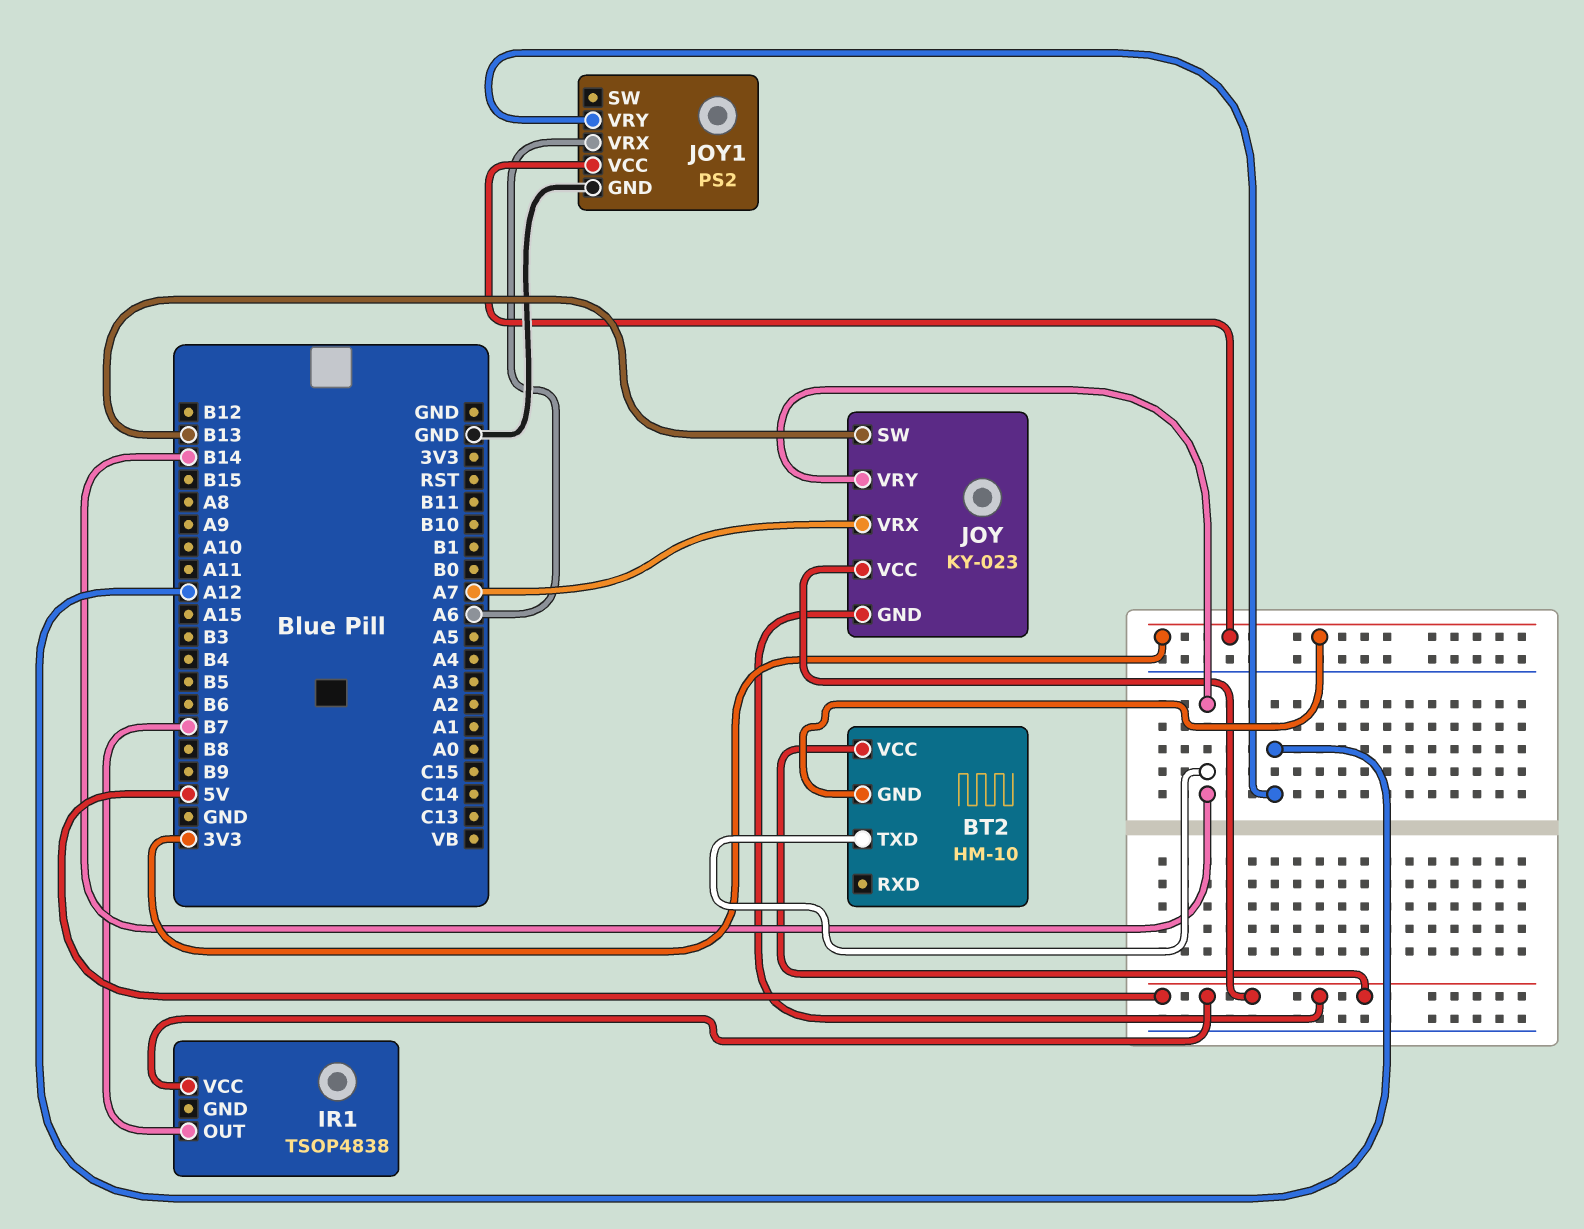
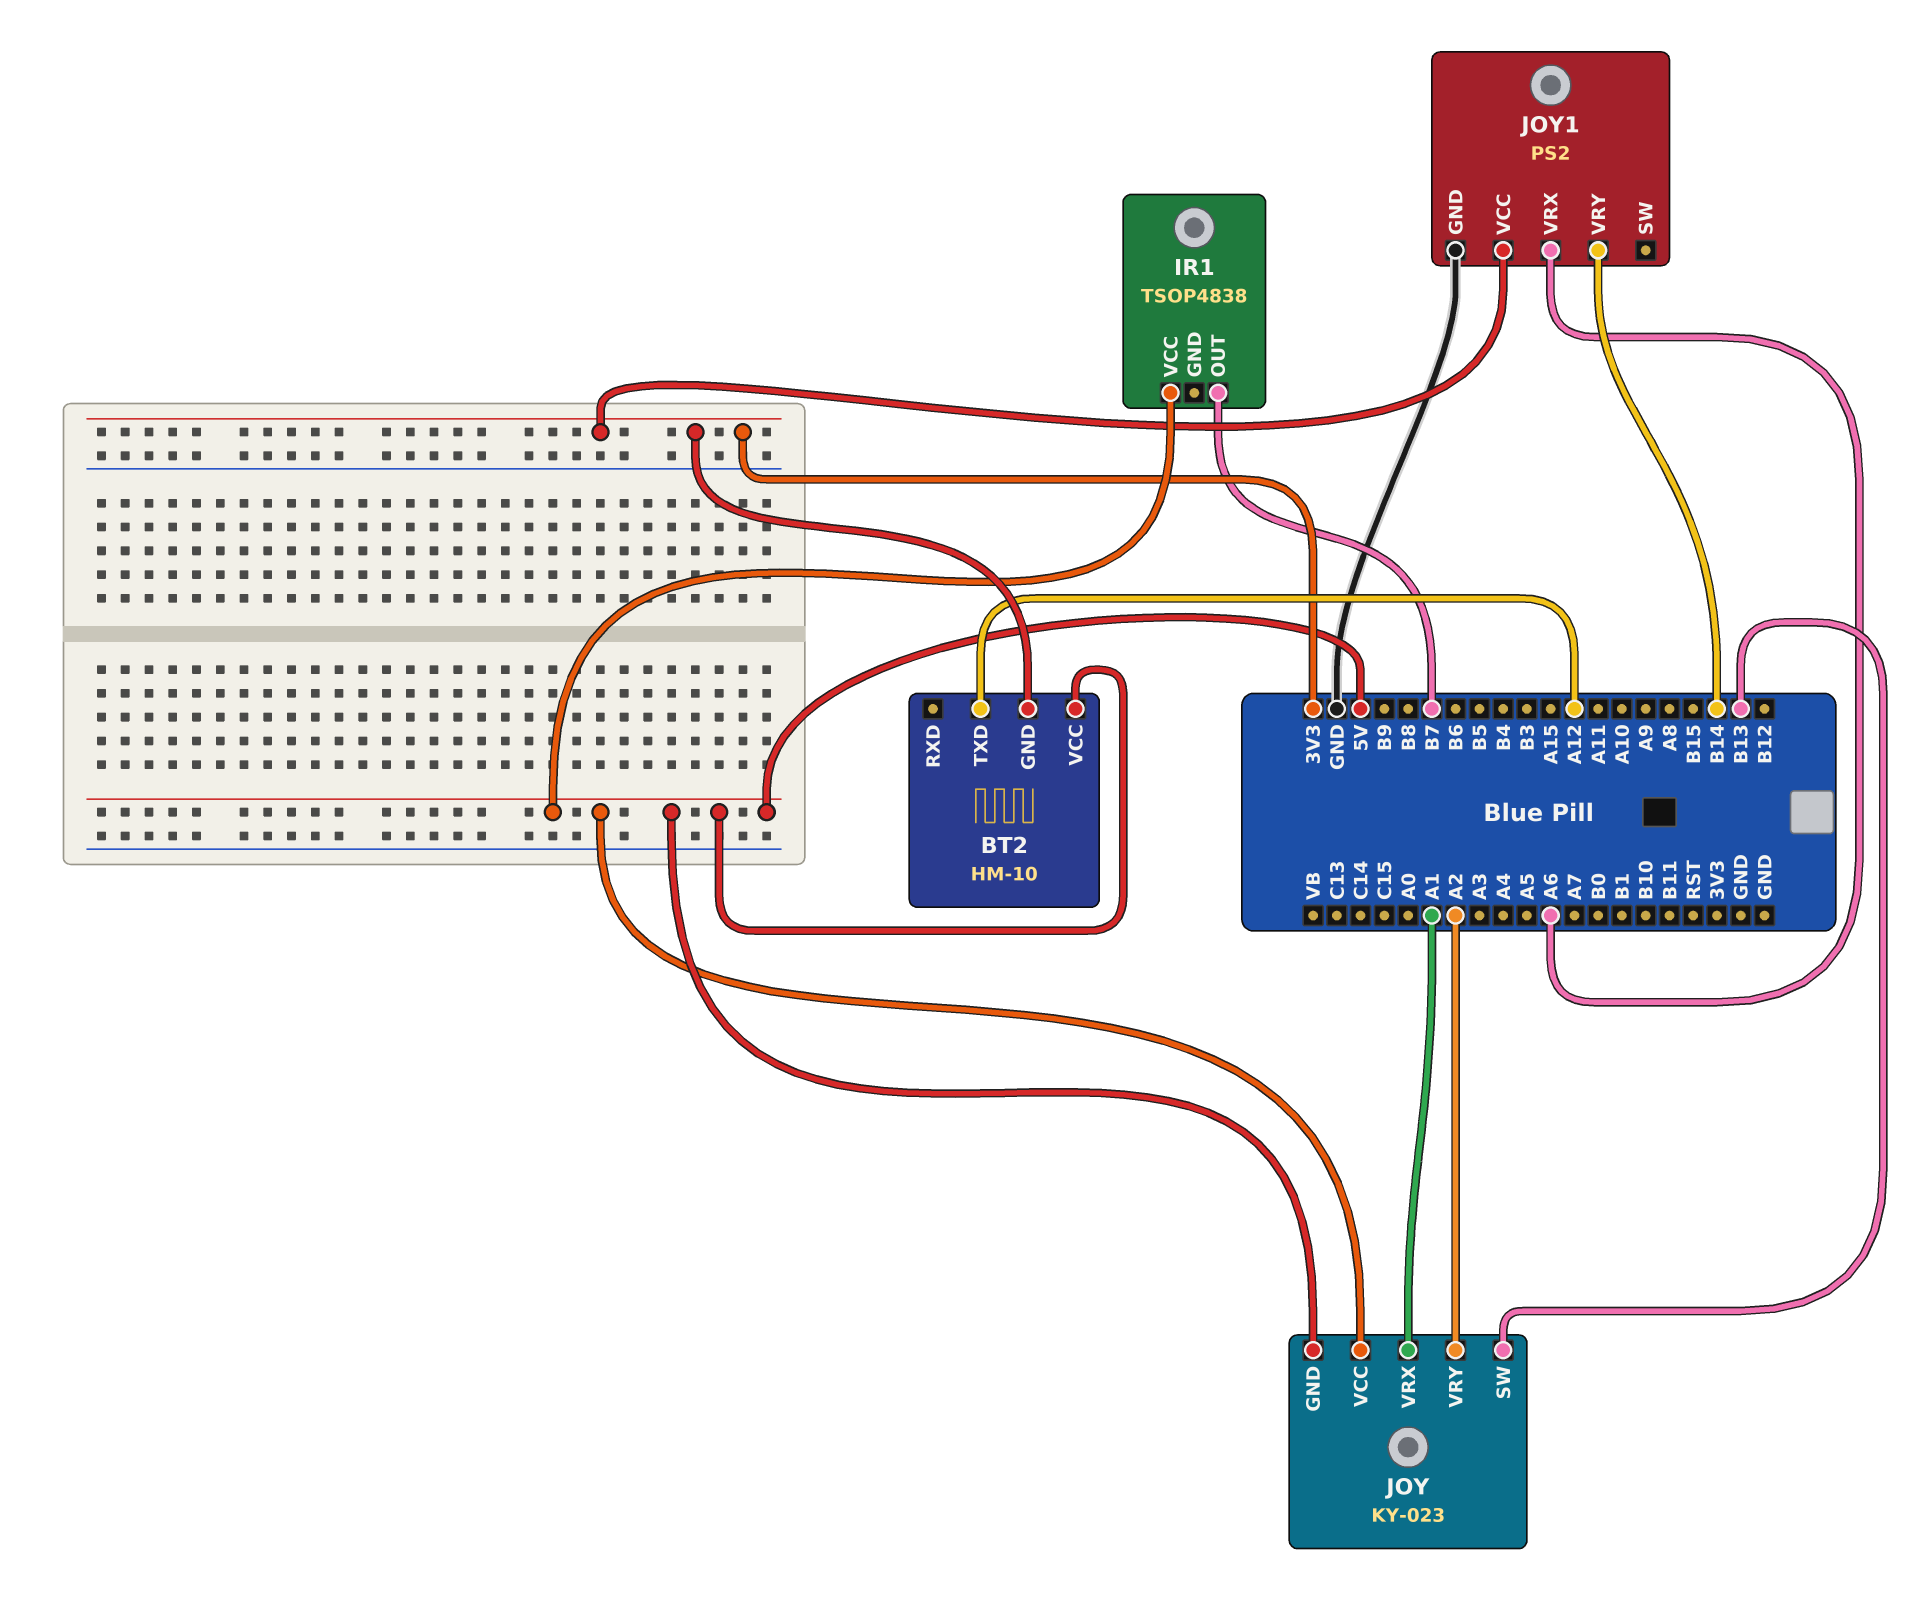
BT2 pin TXD: B14 -> A12
JOY pin VRX: A7 -> A1
JOY pin VRY: B14 -> A2
JOY1 pin VRY: A12 -> B14

